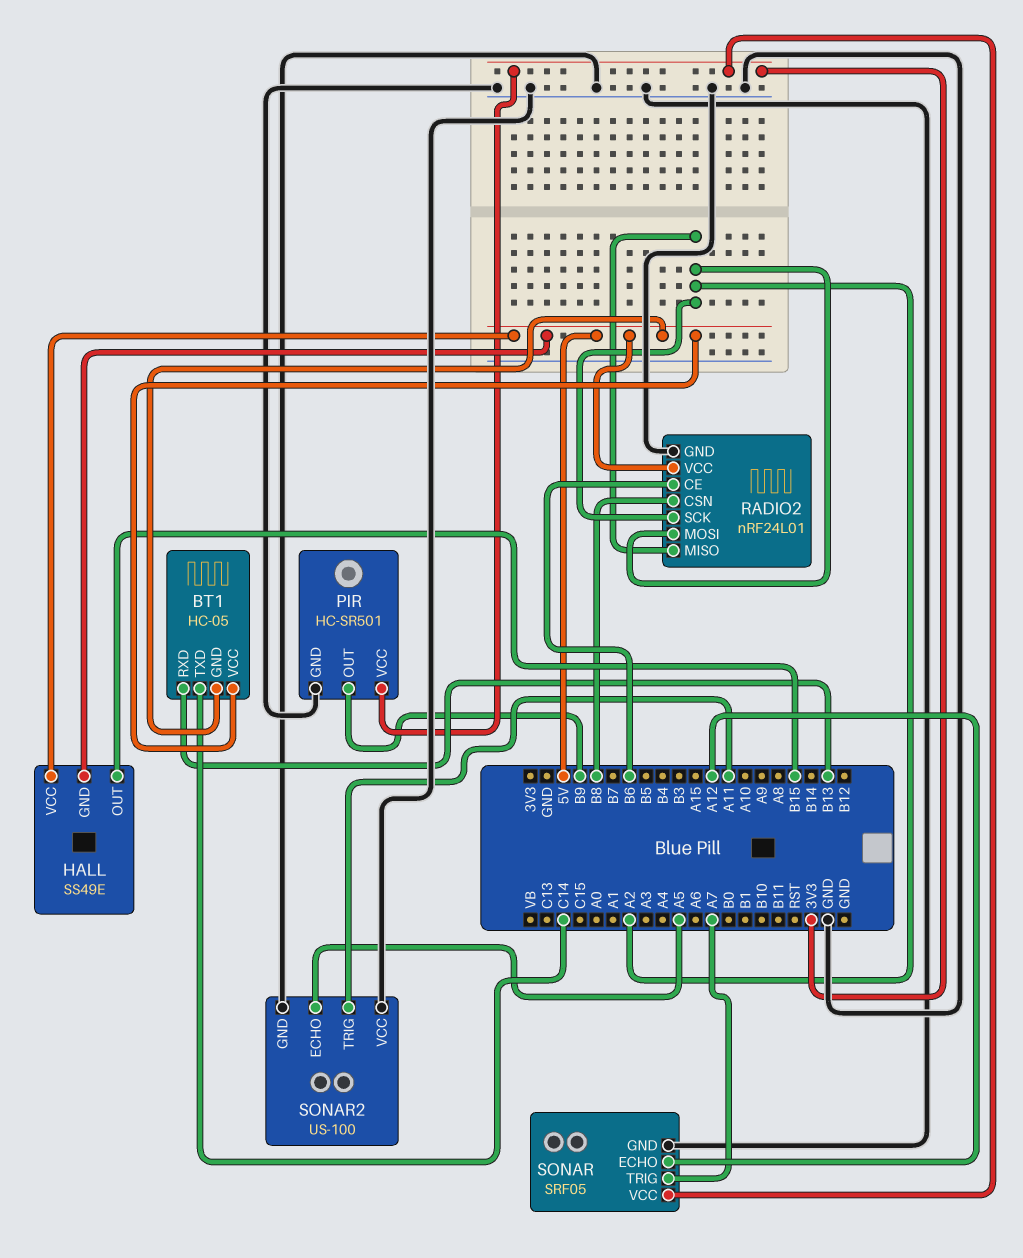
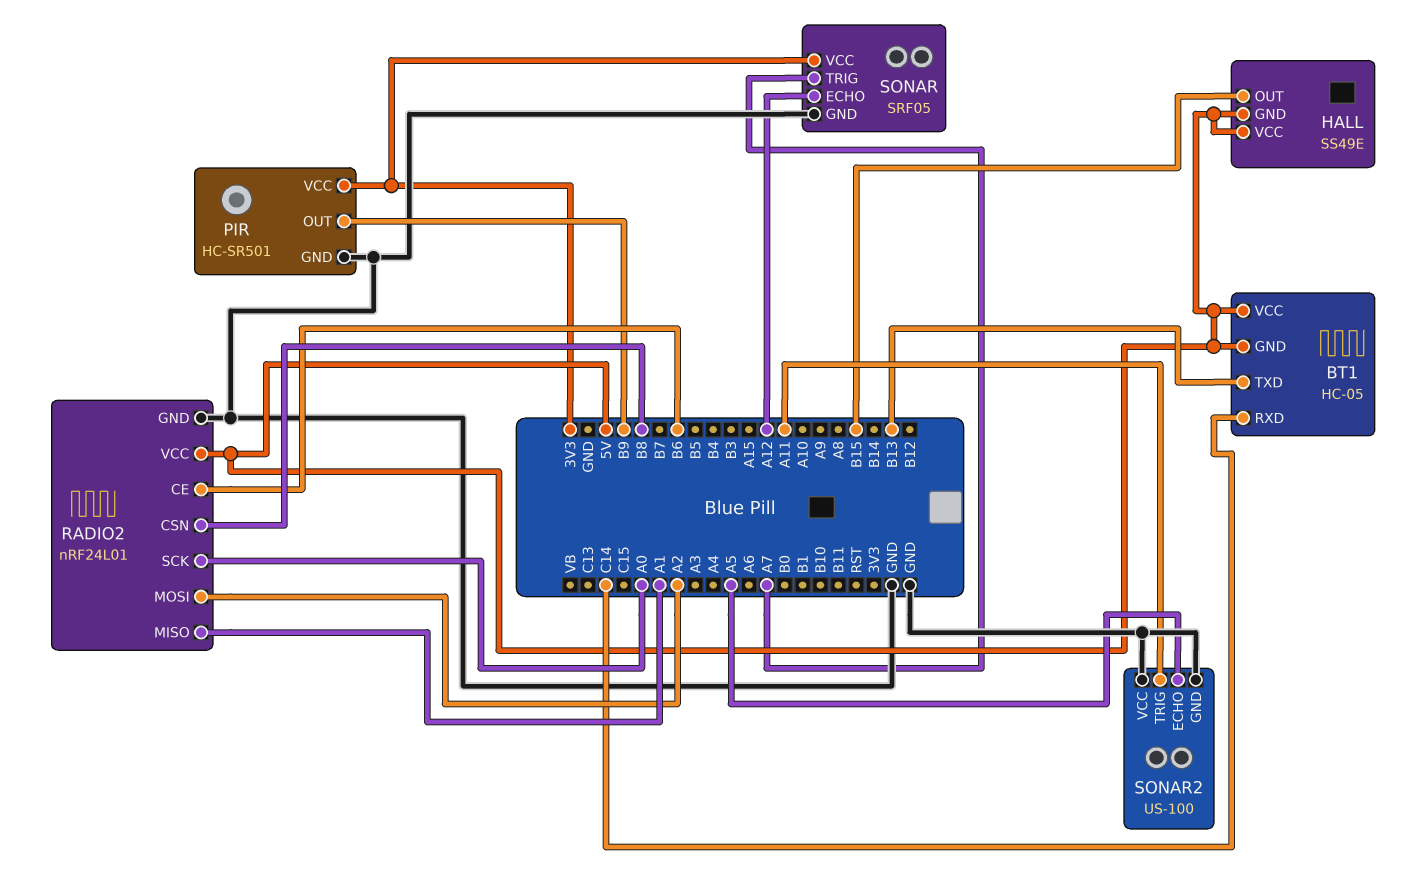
BT1 pin RXD: B13 -> C14
BT1 pin TXD: C14 -> B13
RADIO2 pin MISO: A2 -> A1
RADIO2 pin SCK: A2 -> A0

